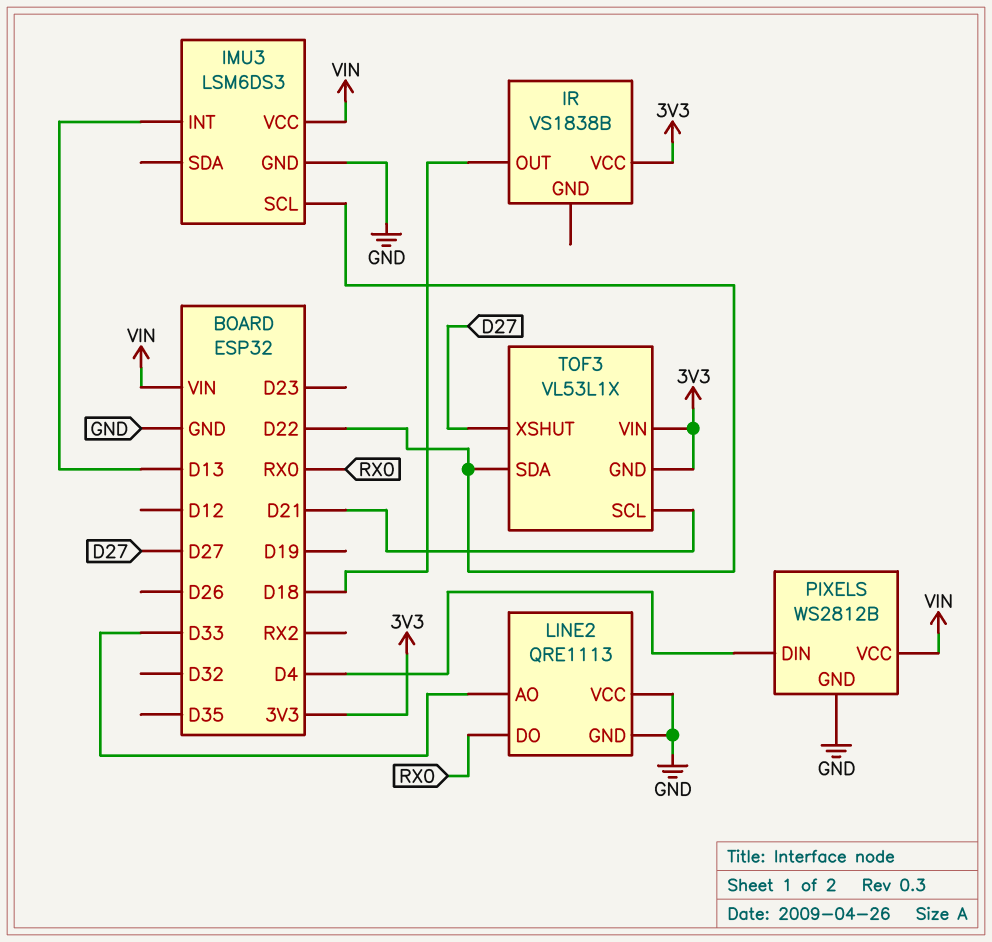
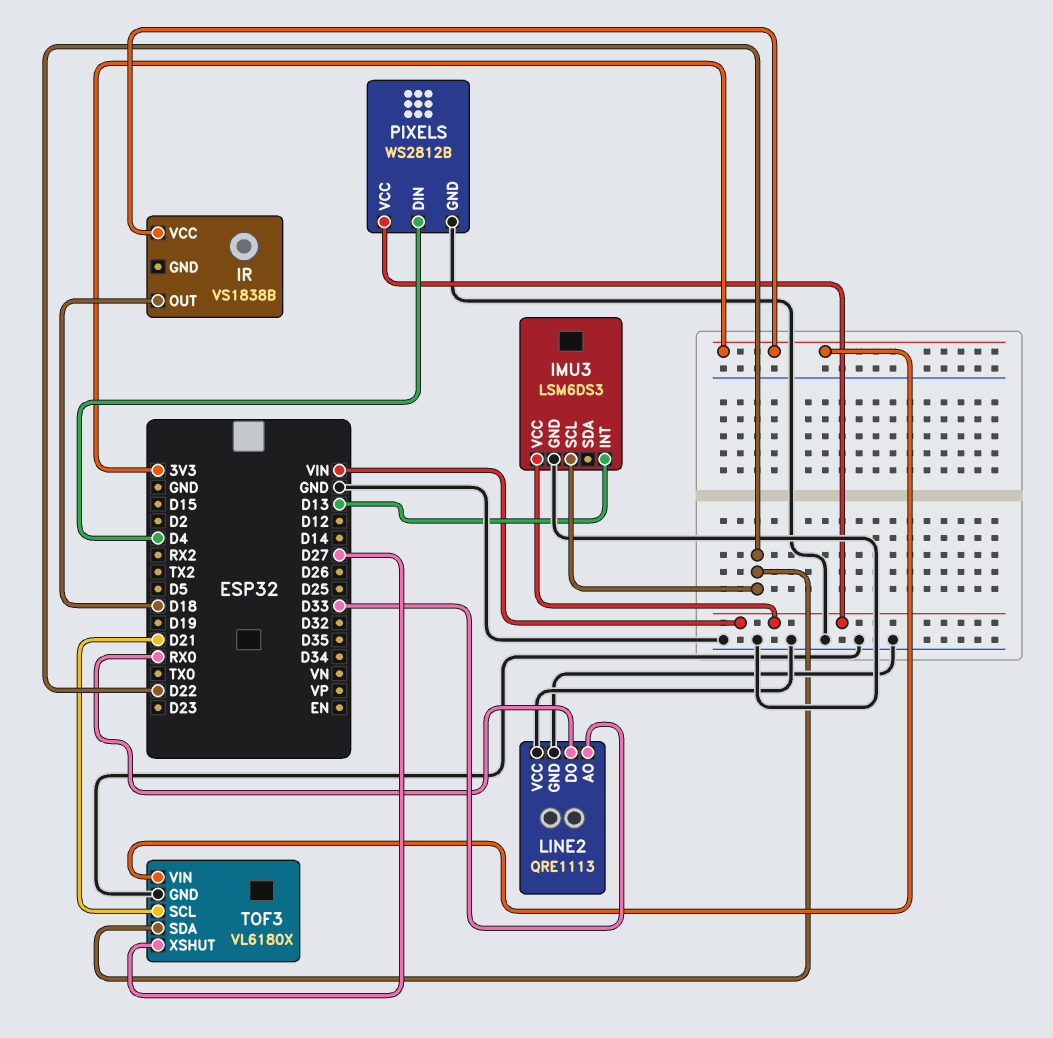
TOF3: VL53L1X -> VL6180X
TOF3 pin GND: 3V3 -> GND

